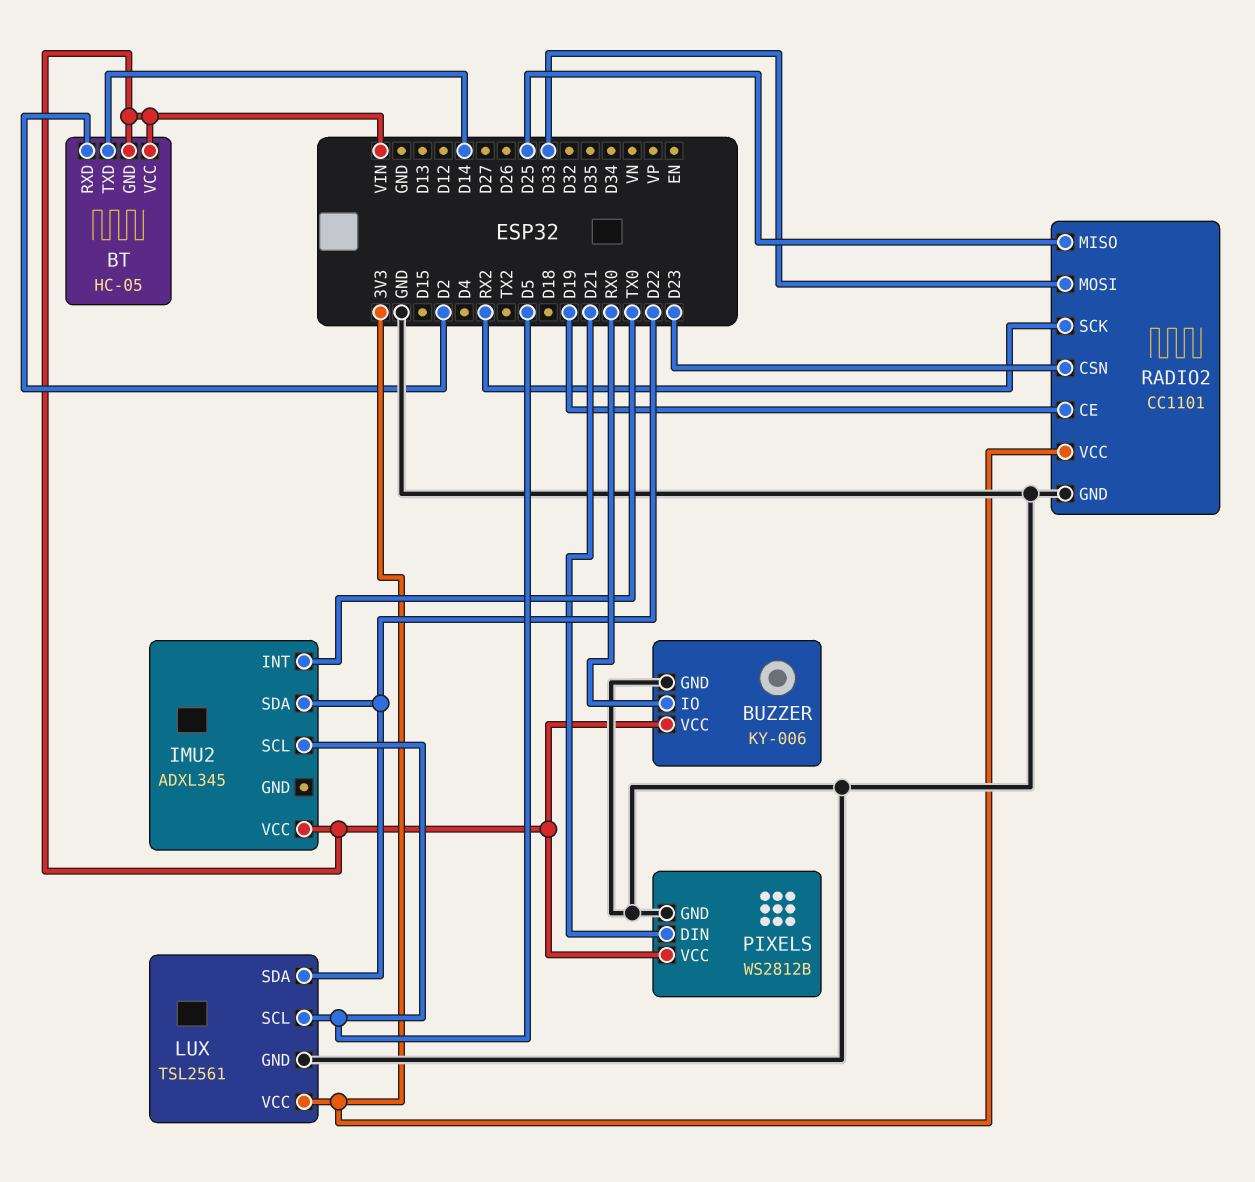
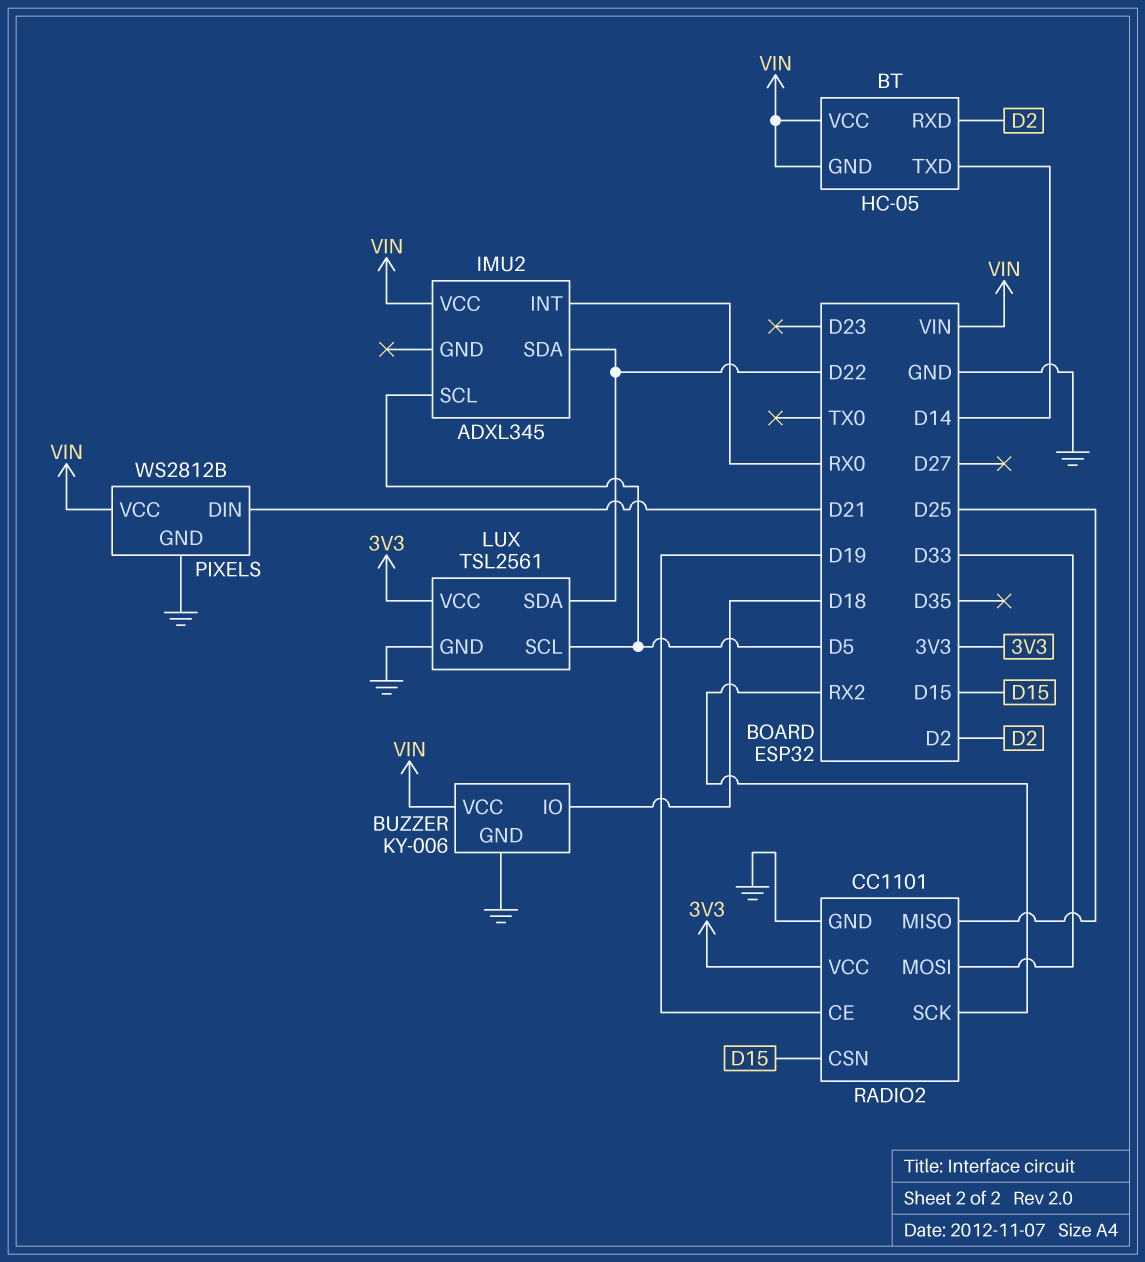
BUZZER pin IO: RX0 -> D18
IMU2 pin INT: TX0 -> RX0
RADIO2 pin CSN: D23 -> D15

